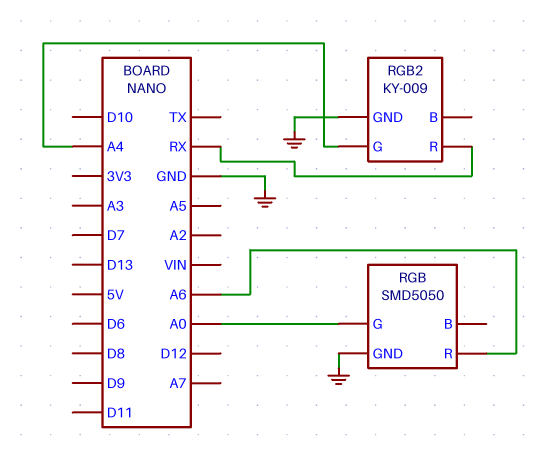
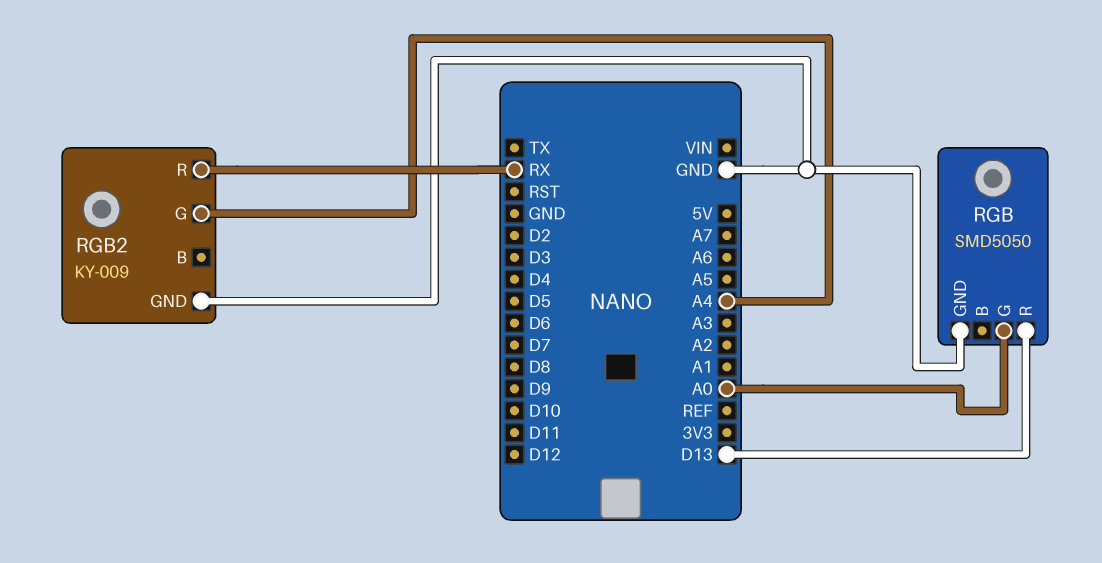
RGB pin R: A6 -> D13

